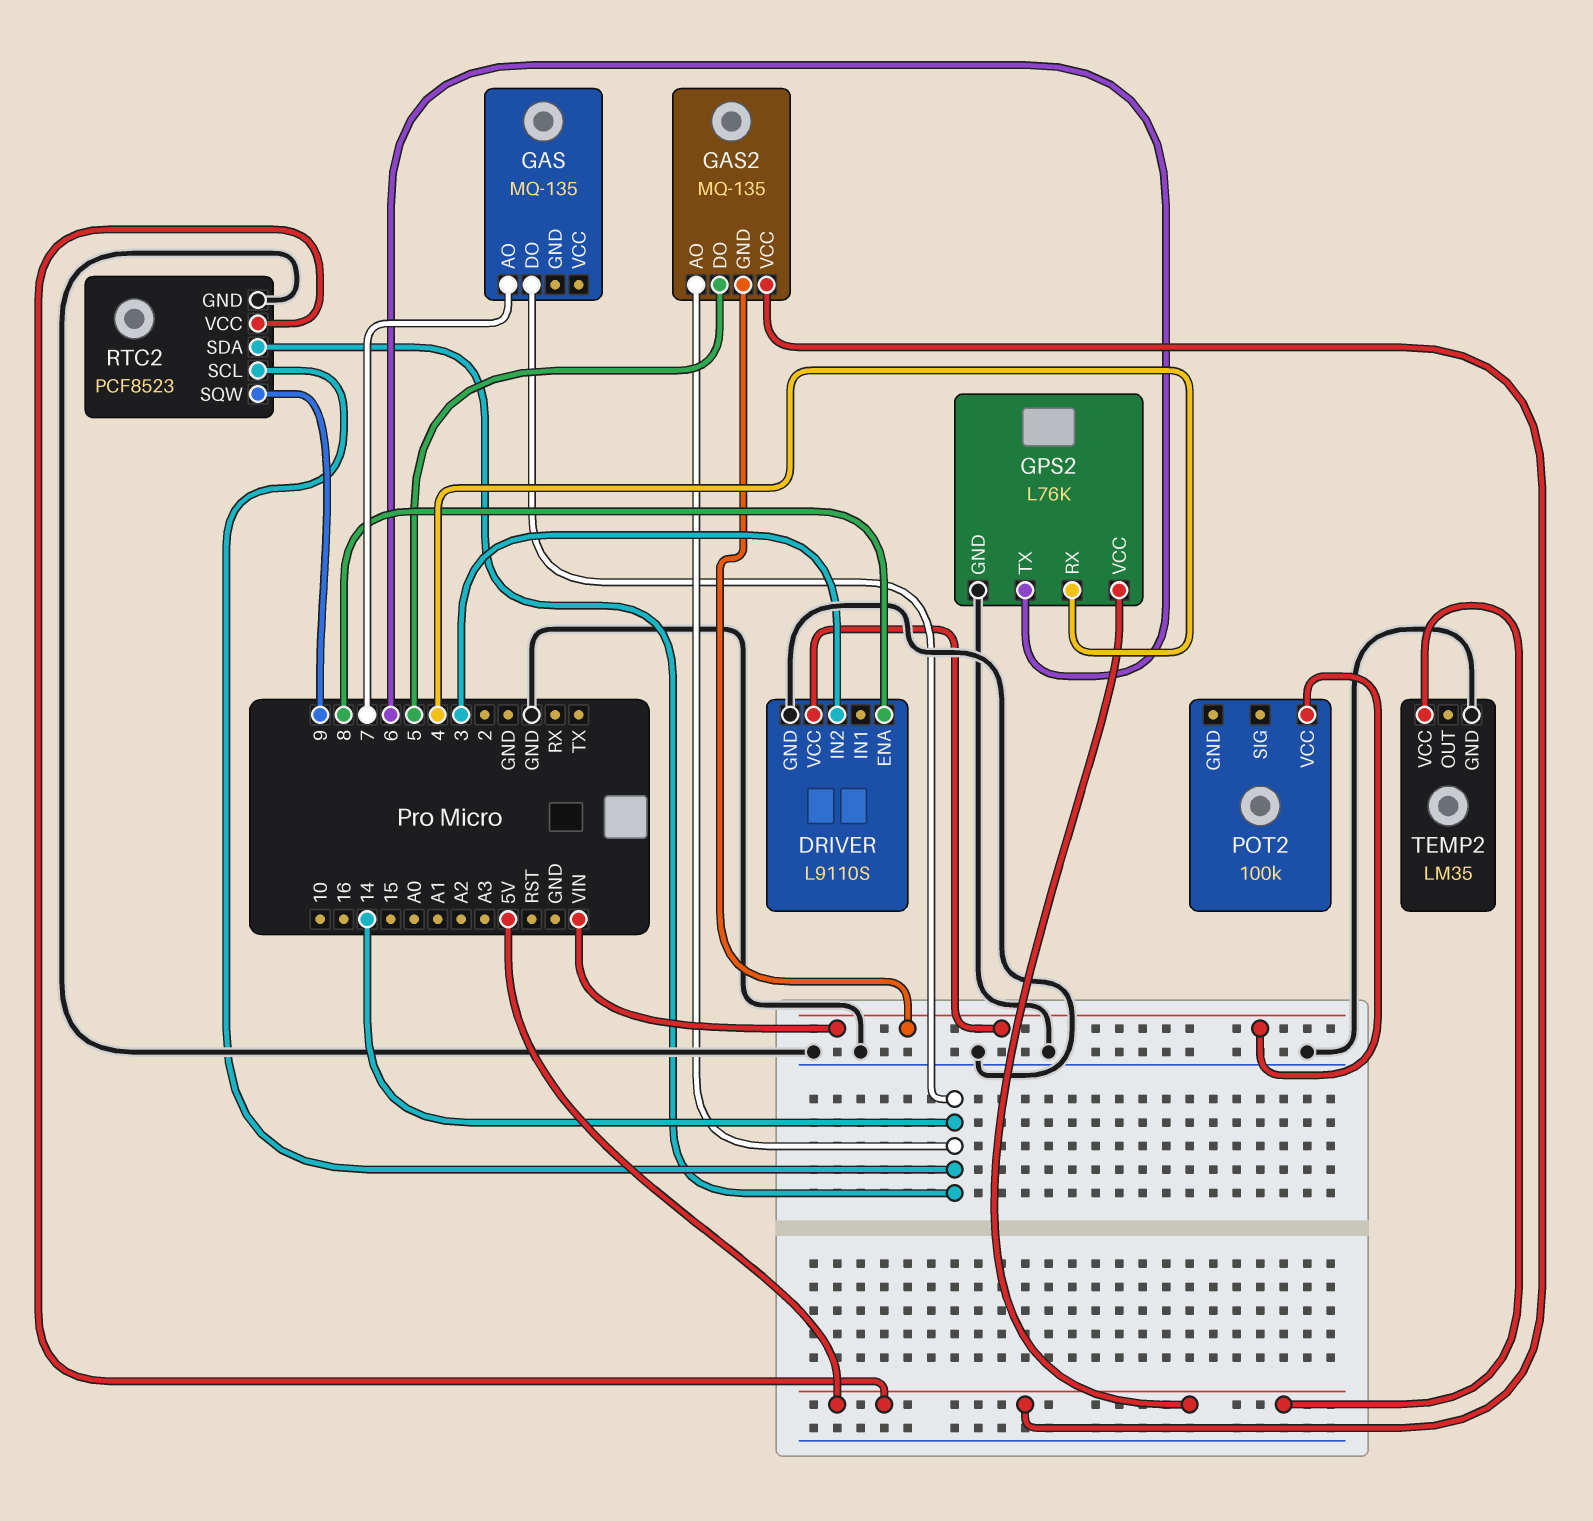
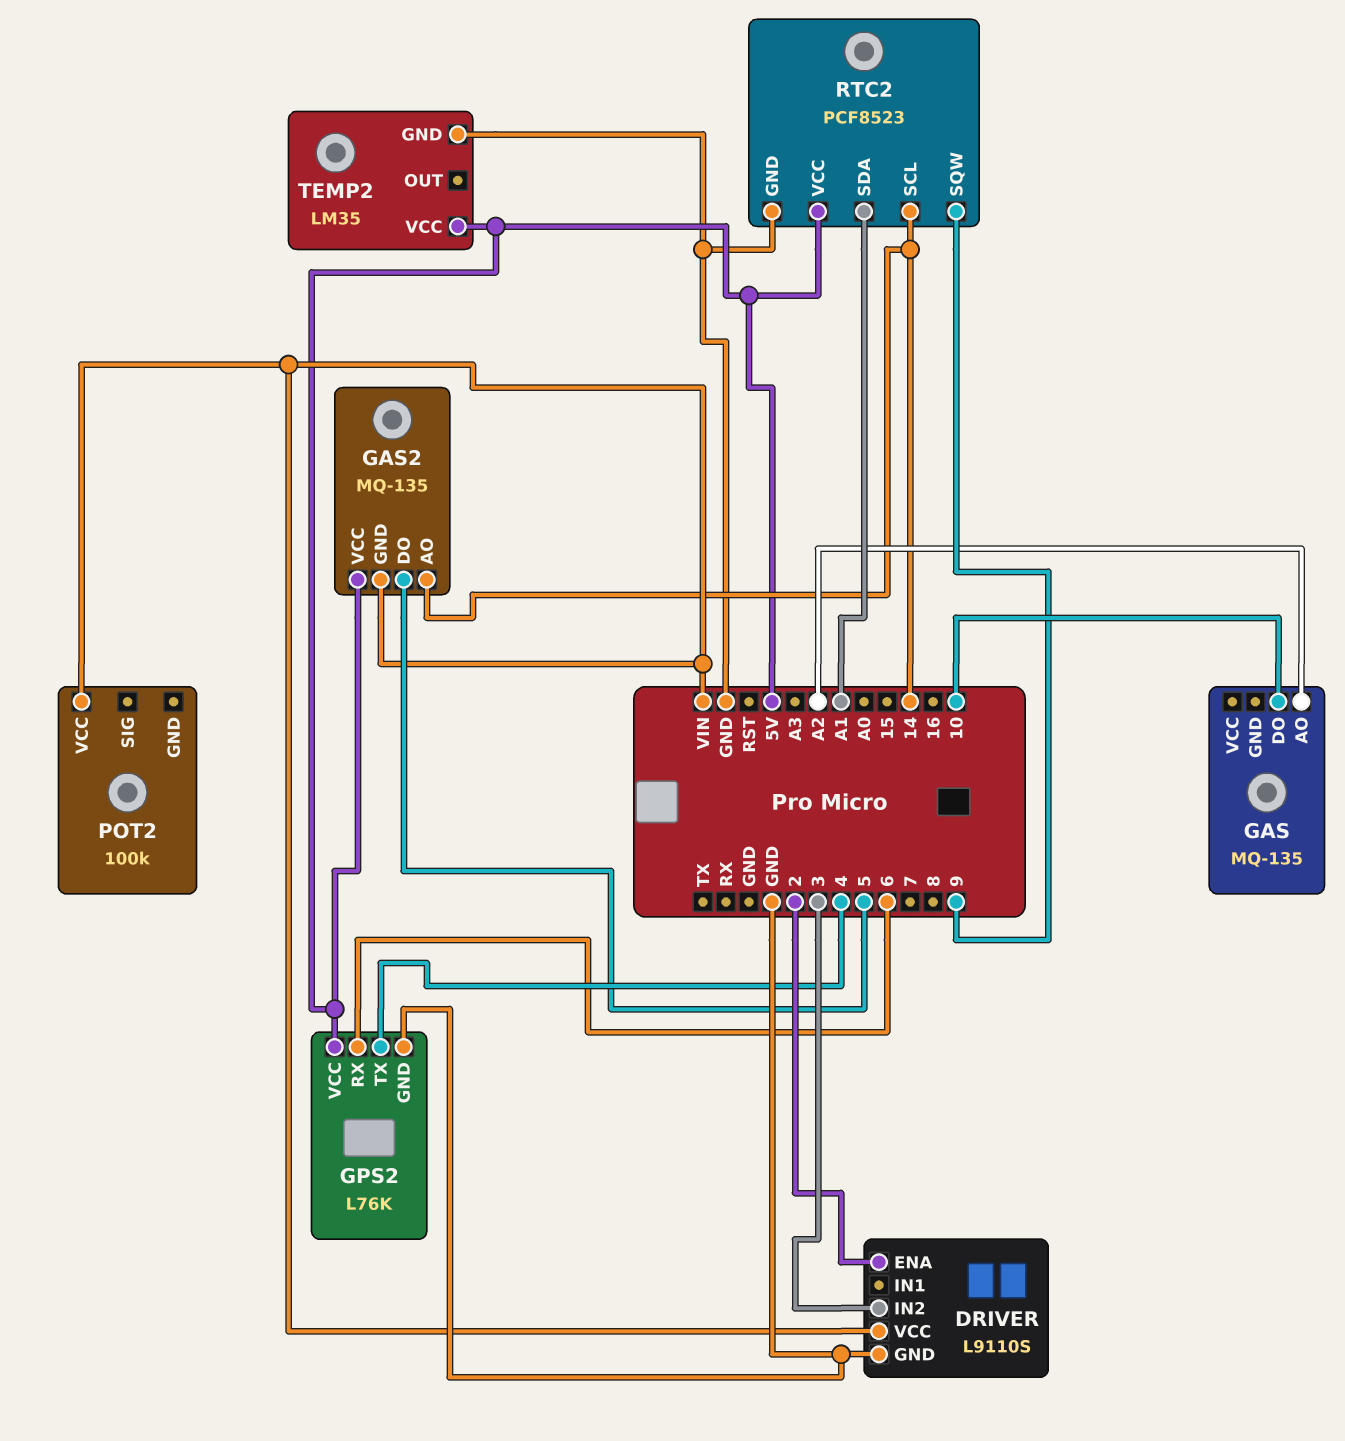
DRIVER pin ENA: 8 -> 2
GAS pin AO: 7 -> A2
GAS pin DO: 14 -> 10
GPS2 pin RX: 4 -> 6
GPS2 pin TX: 6 -> 4
RTC2 pin SDA: 14 -> A1

